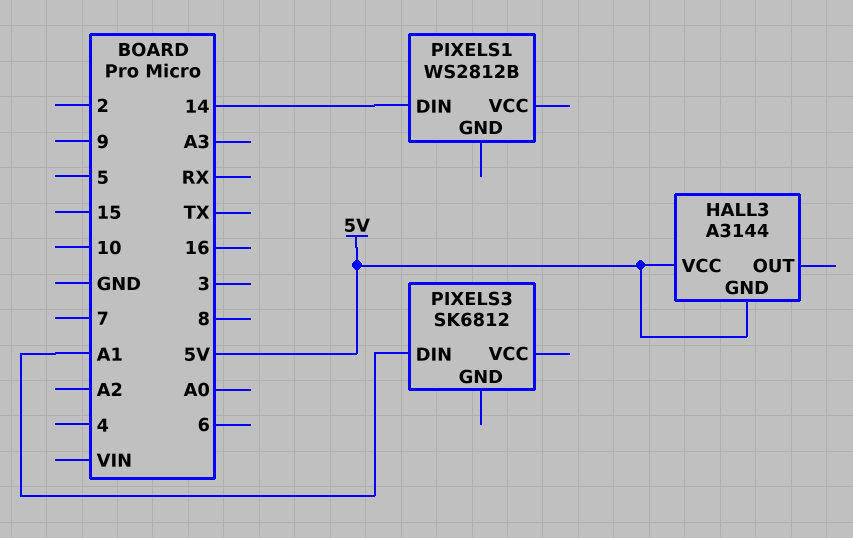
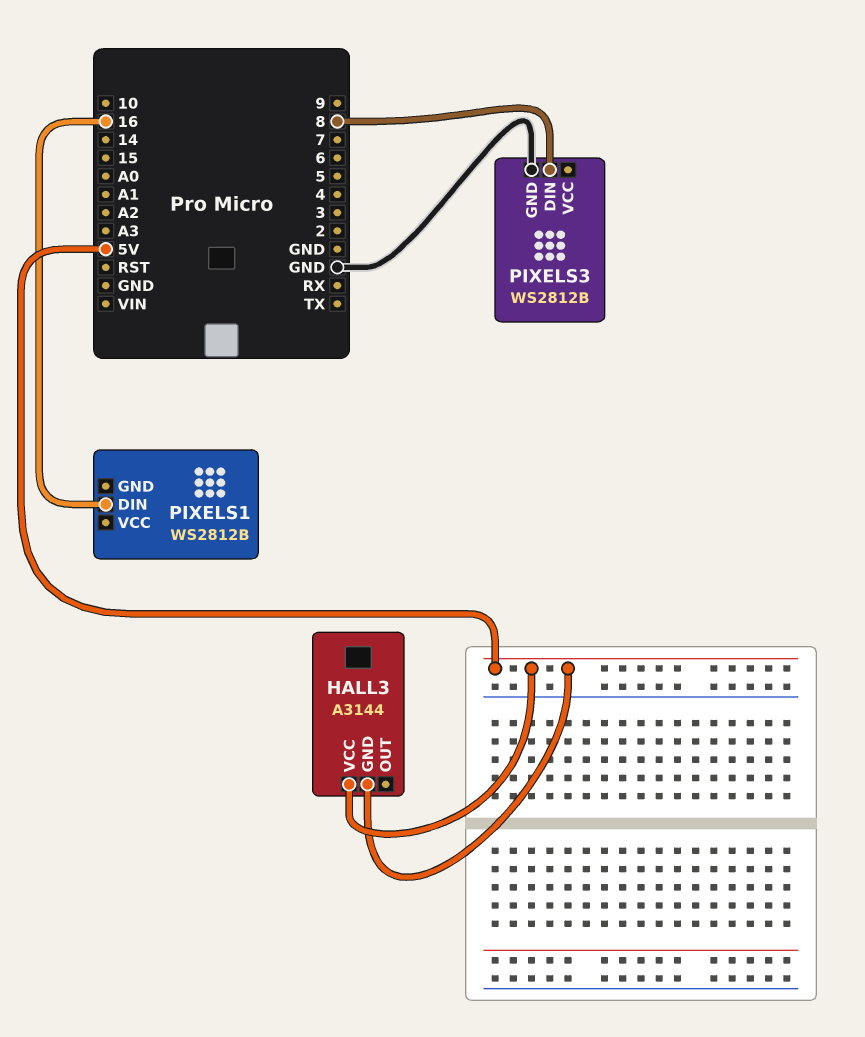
PIXELS1 pin DIN: 14 -> 16
PIXELS3: SK6812 -> WS2812B
PIXELS3 pin DIN: A1 -> 8
PIXELS3 pin GND: none -> GND

